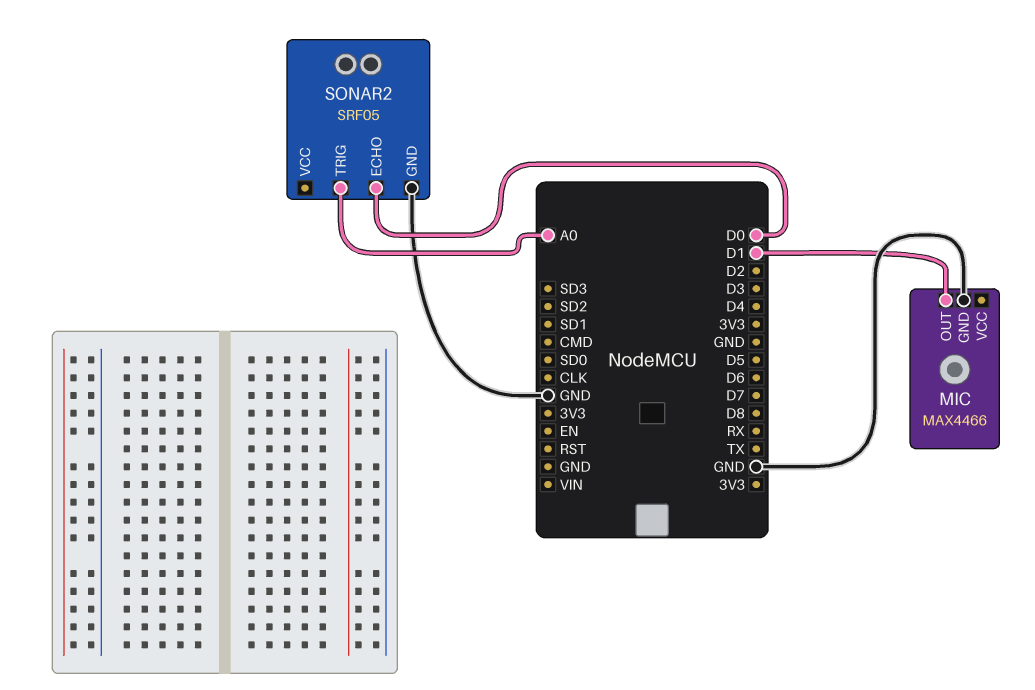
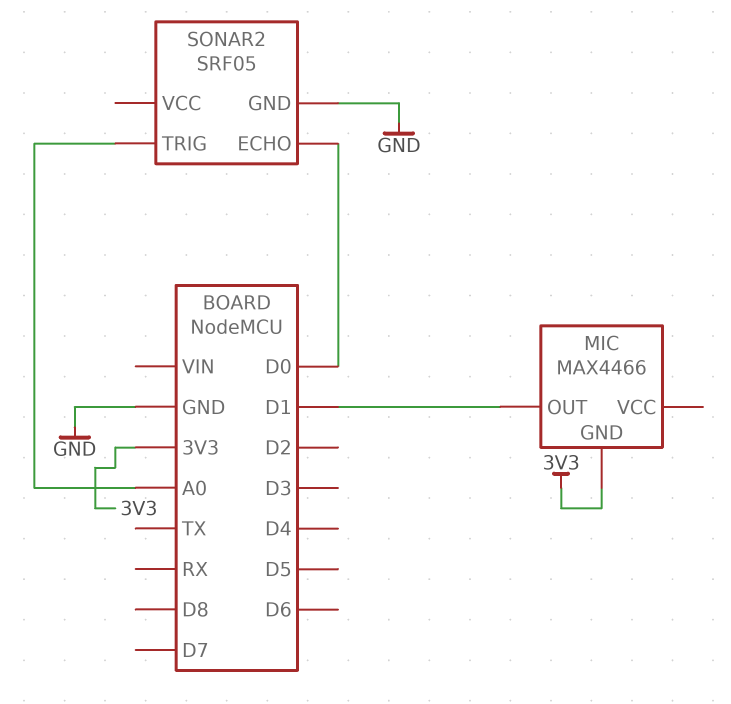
MIC pin GND: GND -> 3V3

